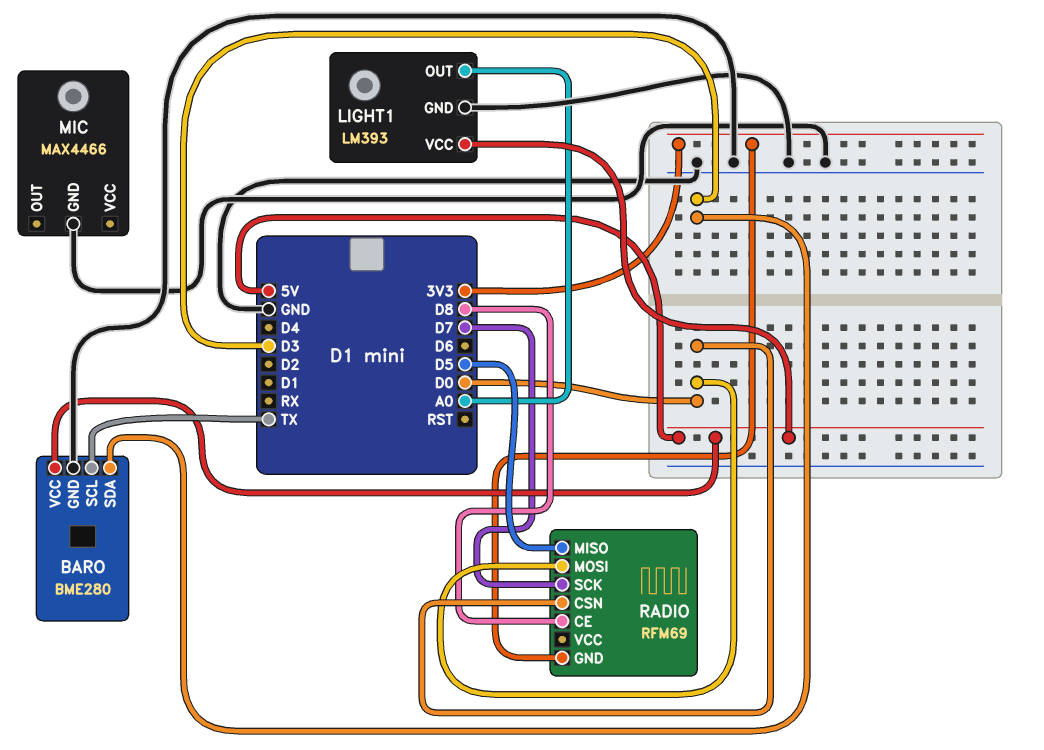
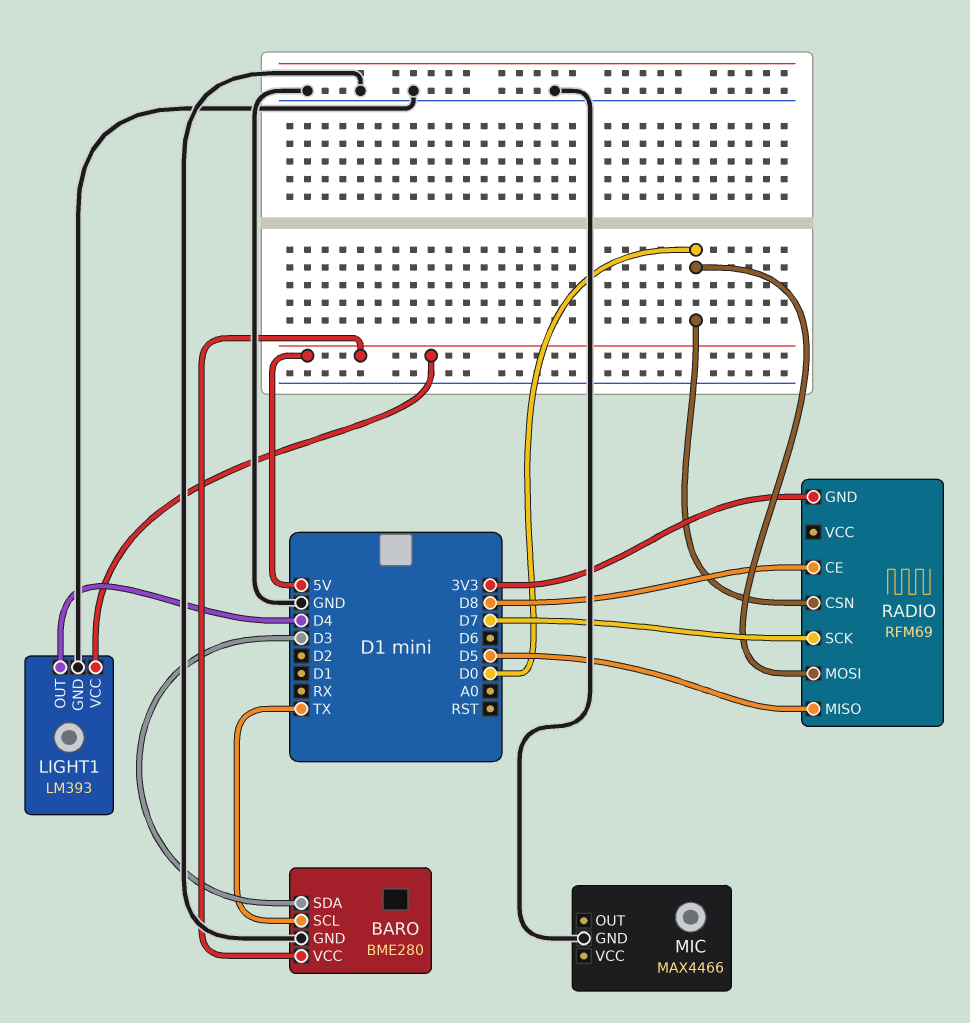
LIGHT1 pin OUT: A0 -> D4

